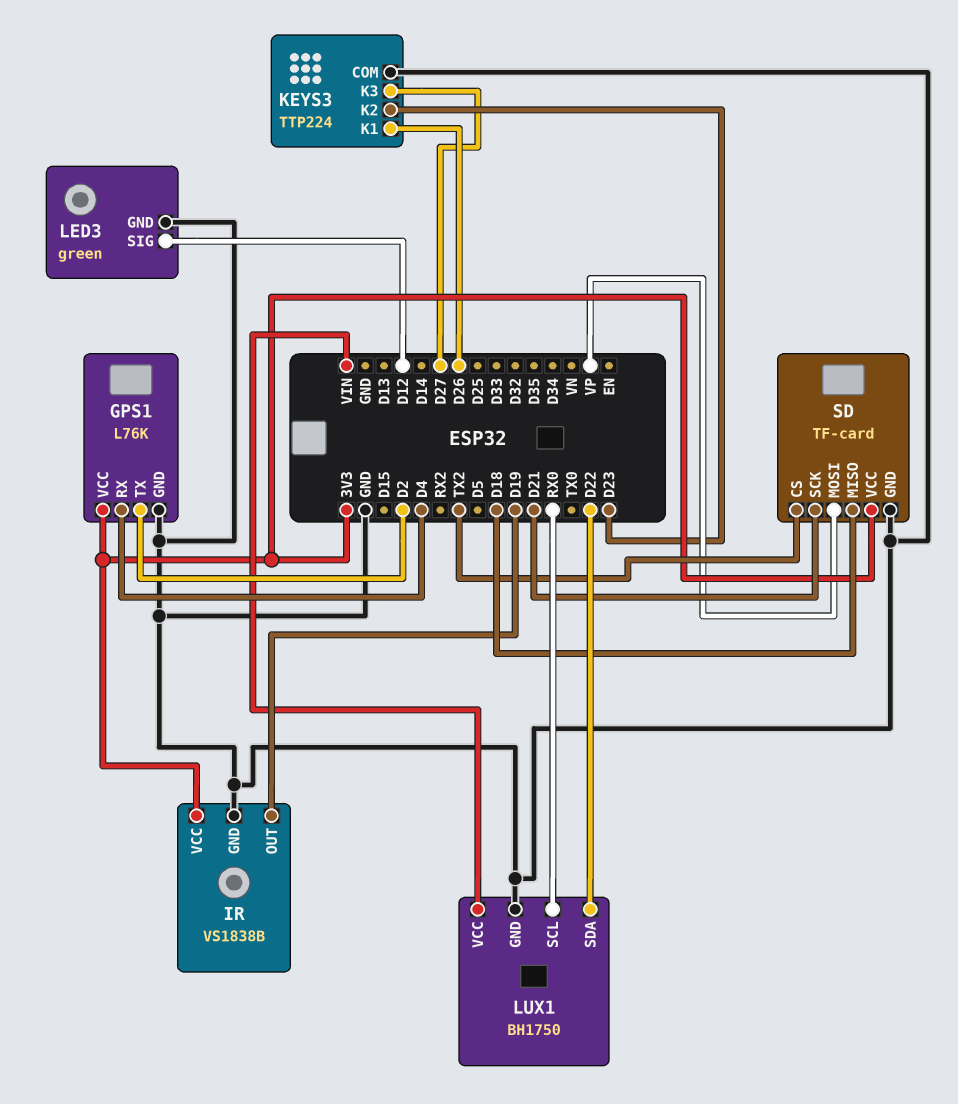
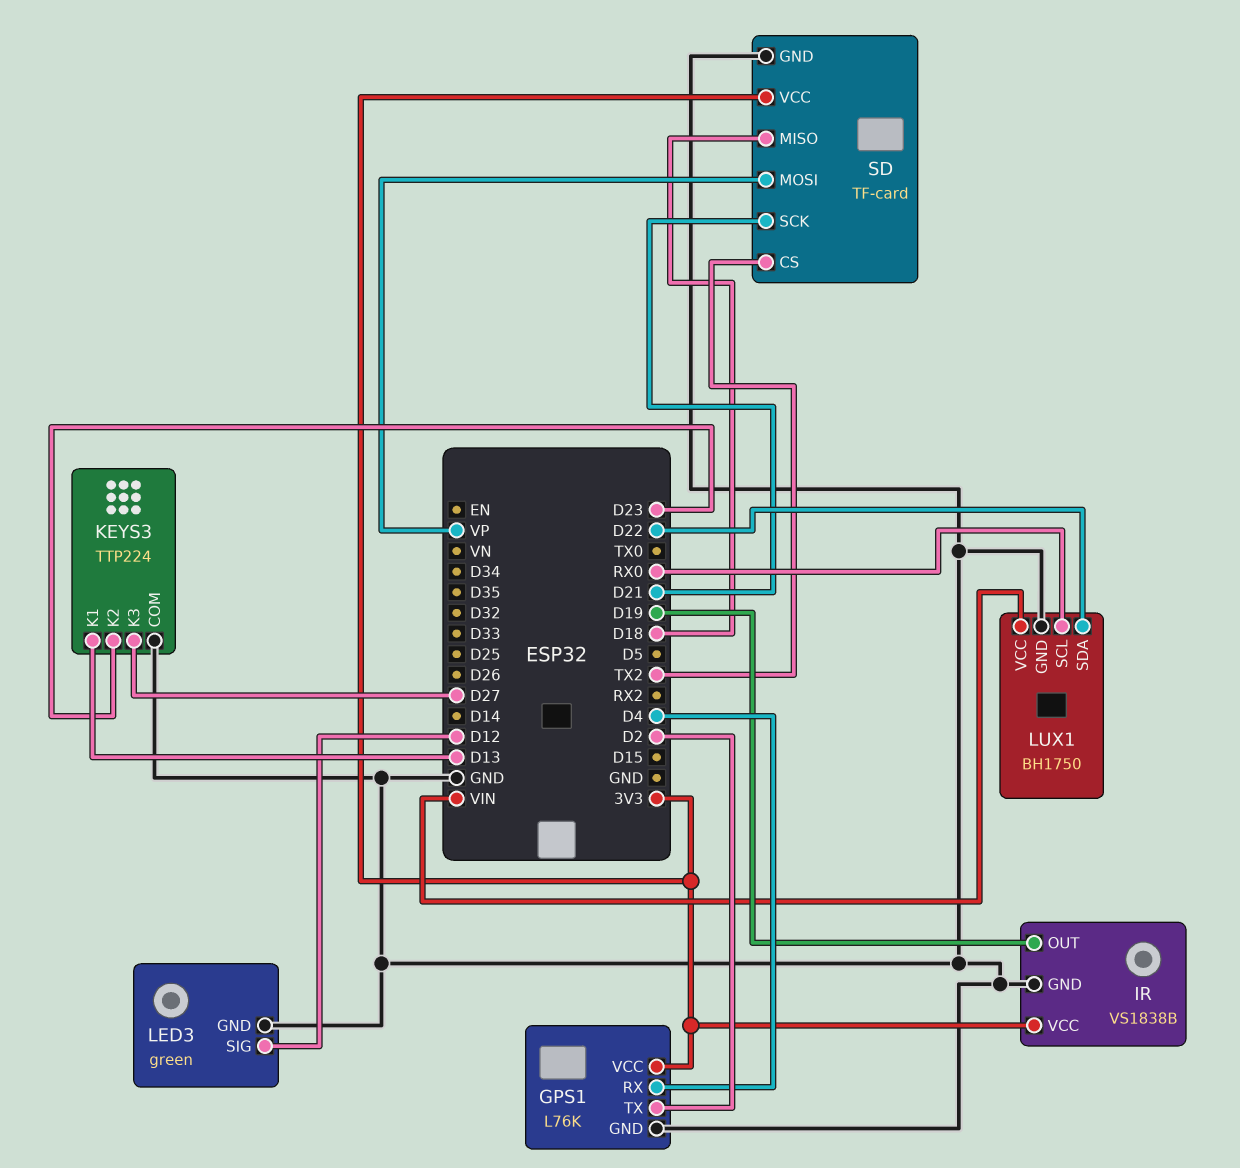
KEYS3 pin K1: D26 -> D13

